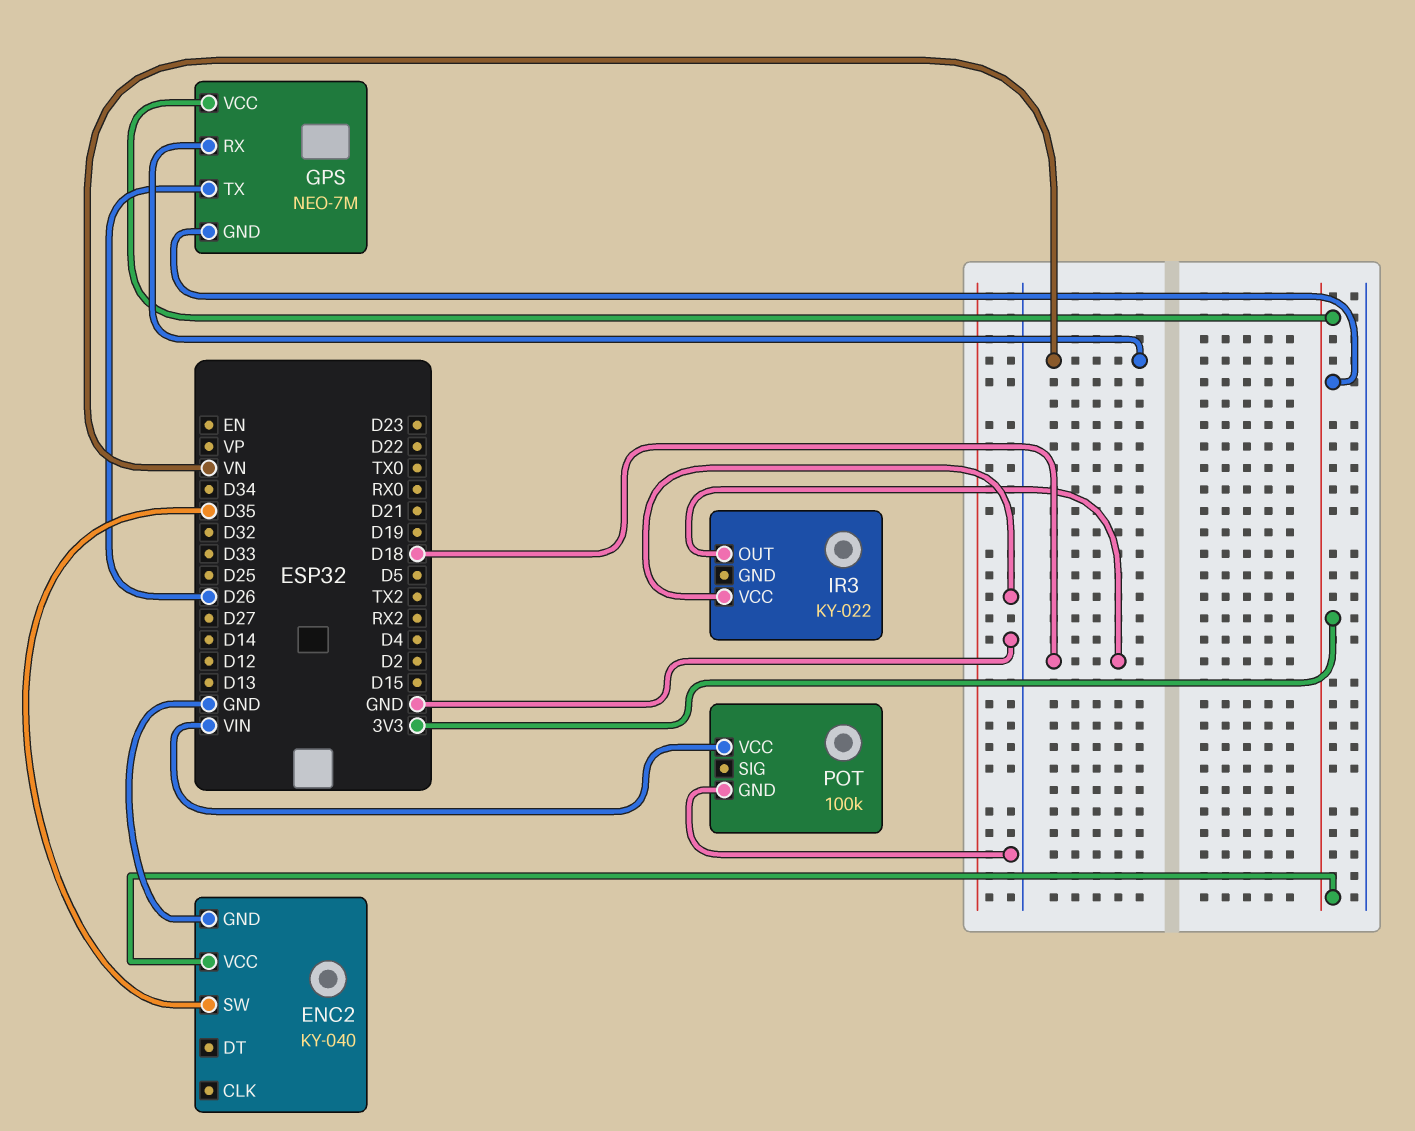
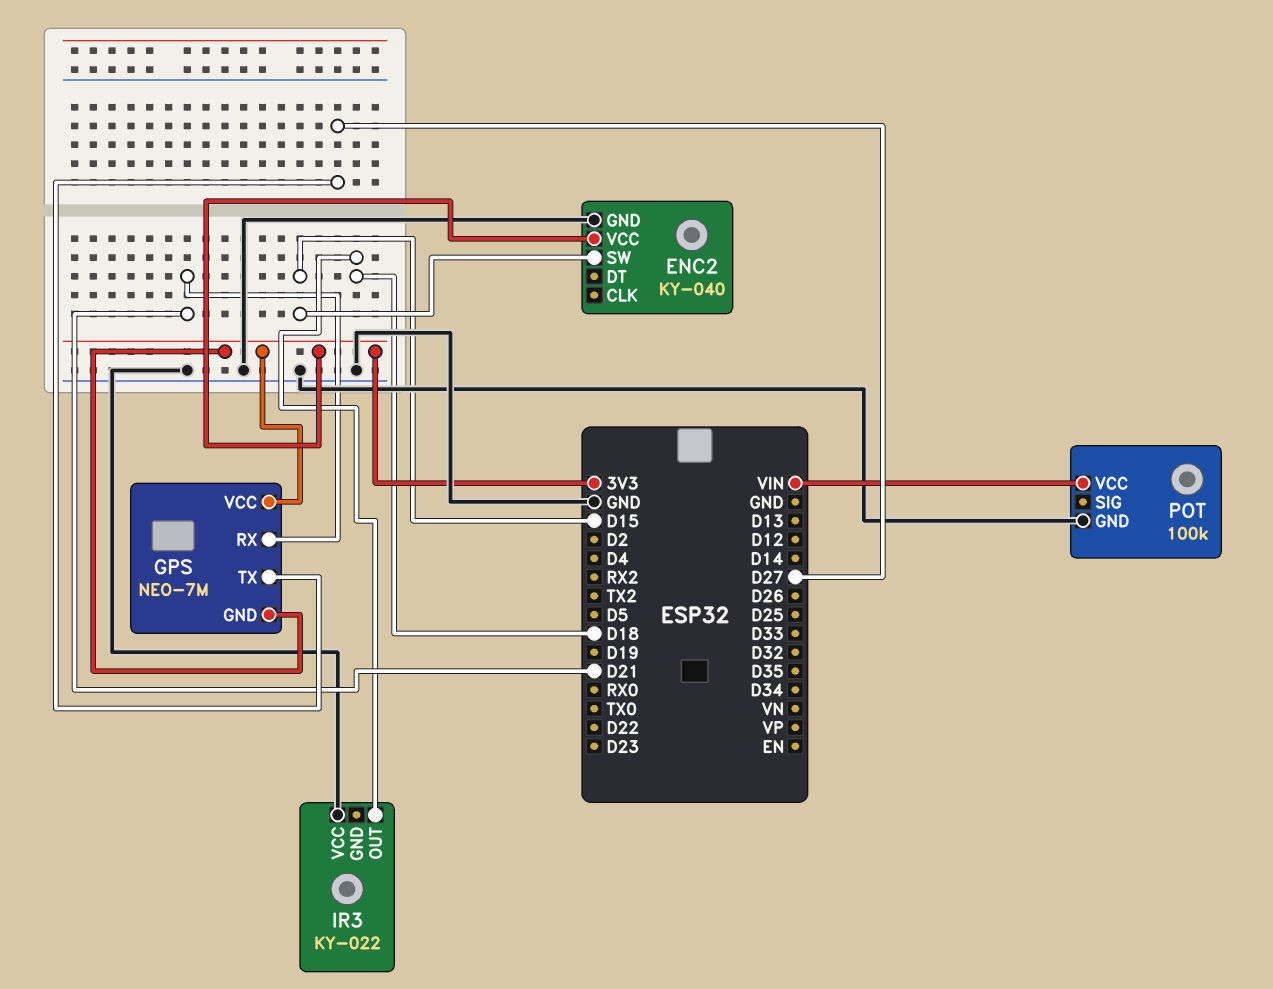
ENC2 pin SW: D35 -> D15
GPS pin RX: VN -> D21
GPS pin TX: D26 -> D27

